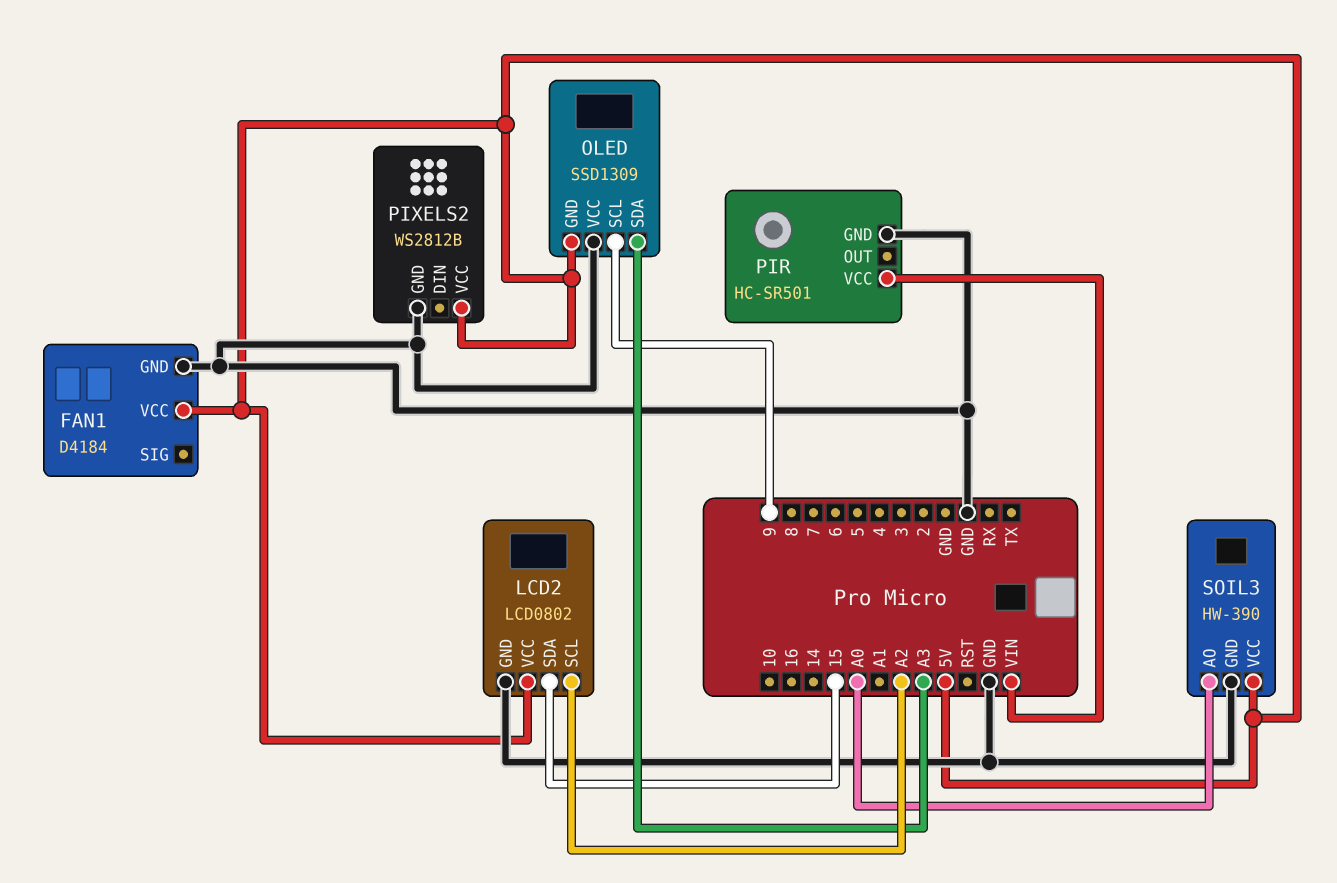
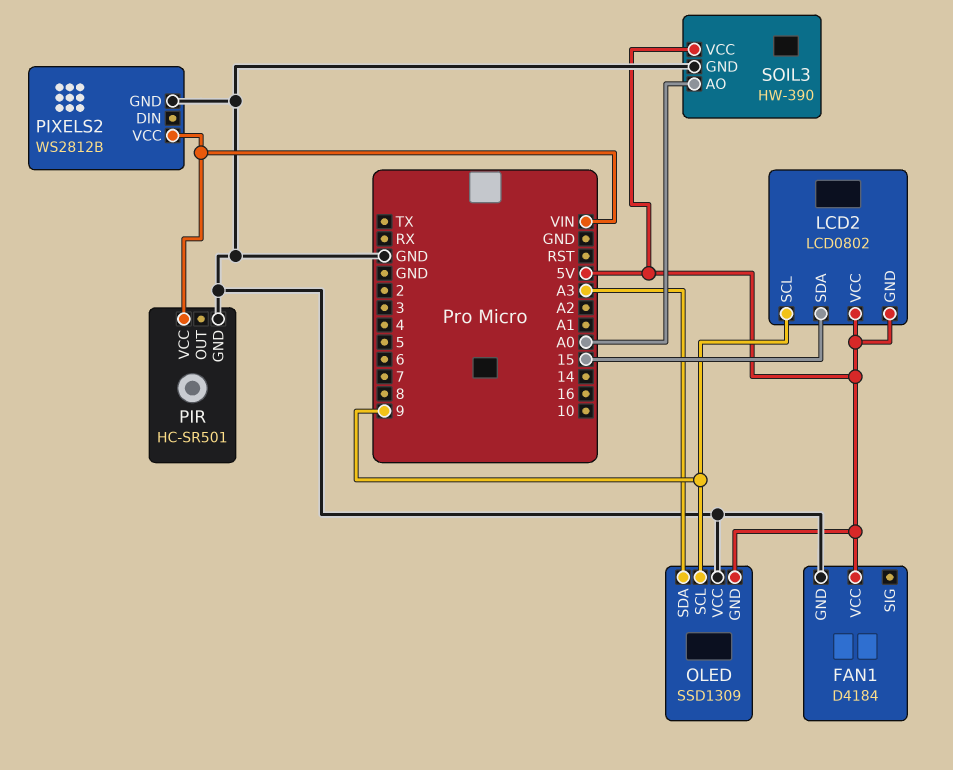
LCD2 pin GND: GND -> 5V
LCD2 pin SCL: A2 -> 9
PIXELS2 pin VCC: 5V -> VIN

